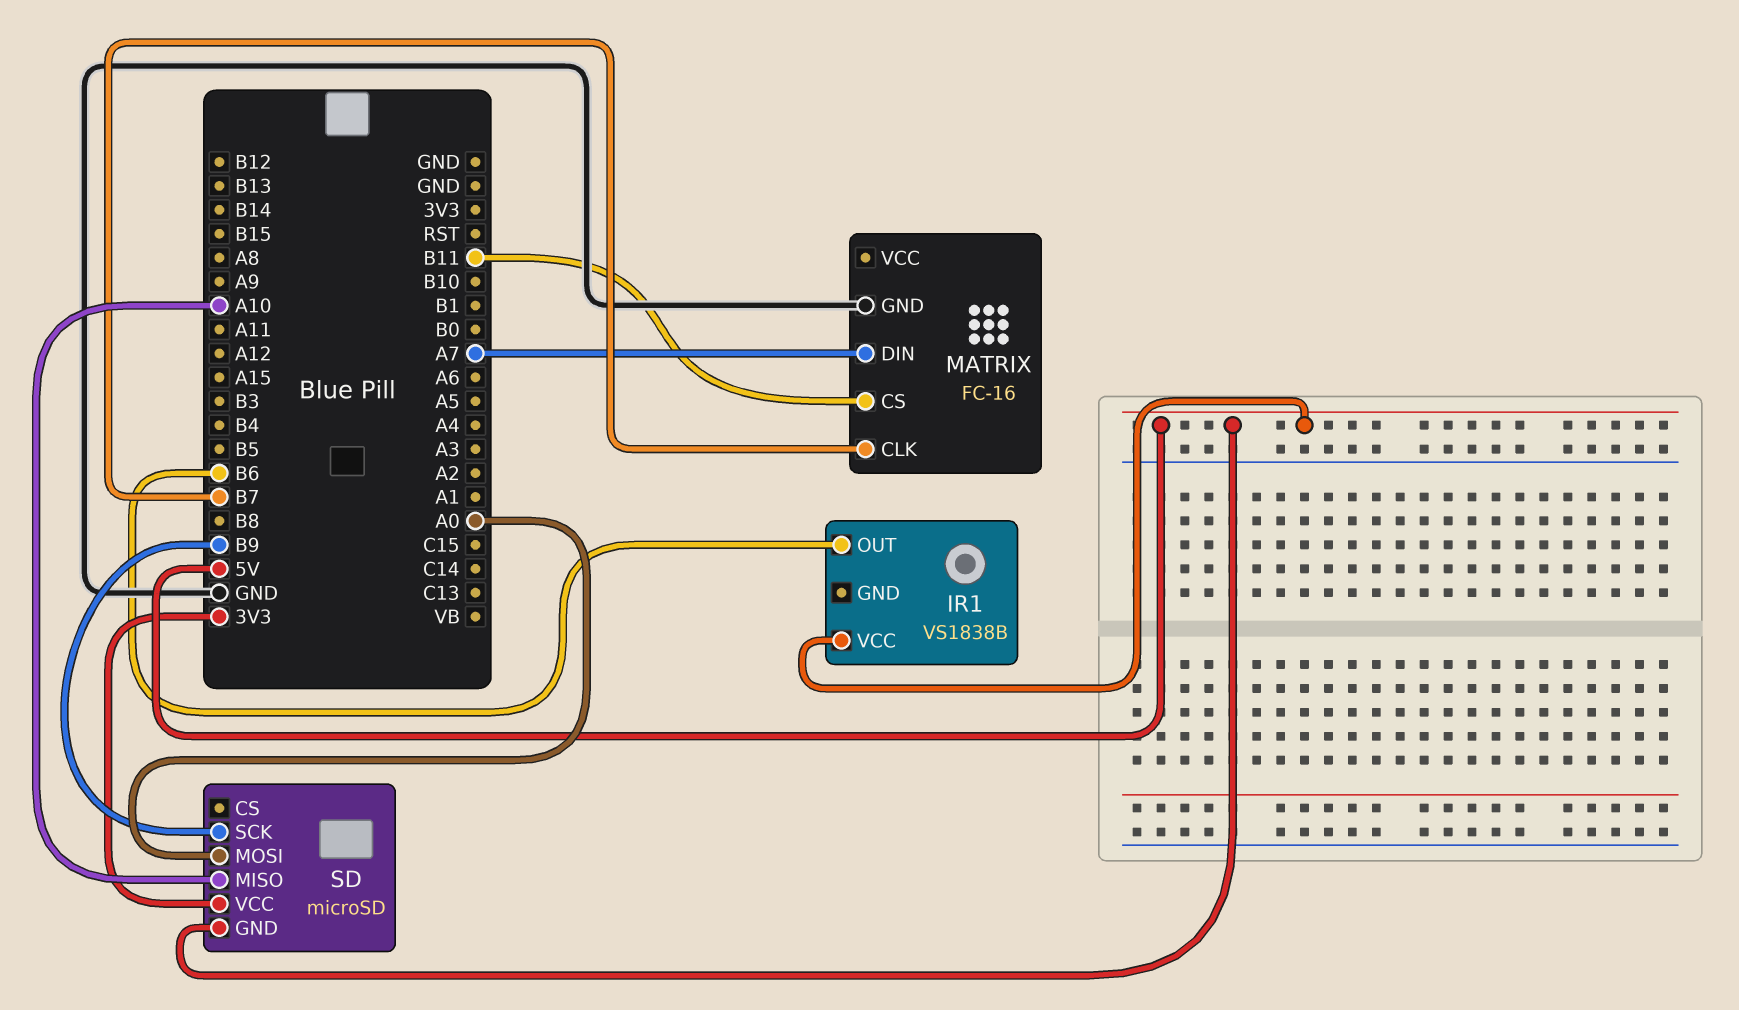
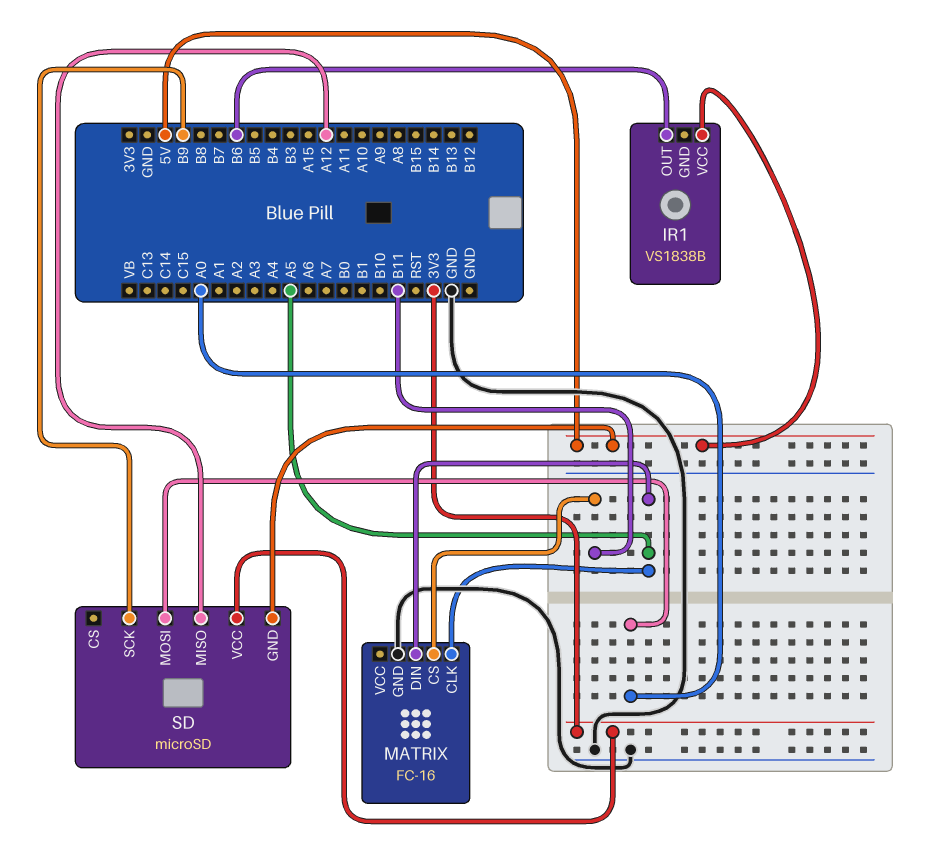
MATRIX pin CLK: B7 -> A5
MATRIX pin DIN: A7 -> A5
SD pin MISO: A10 -> A12

